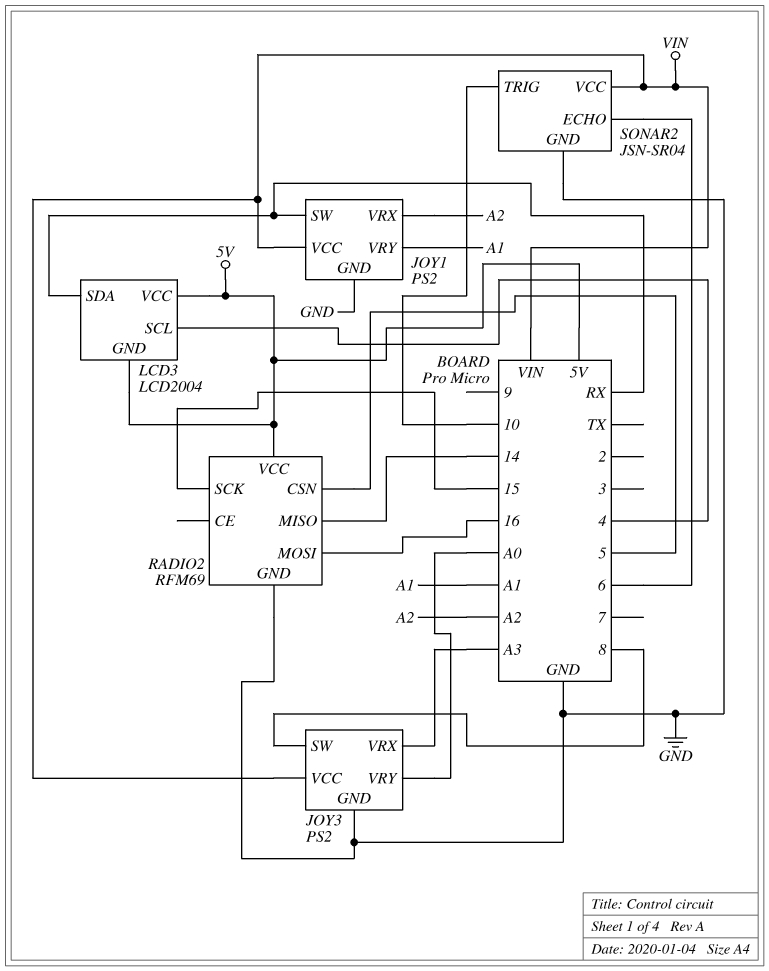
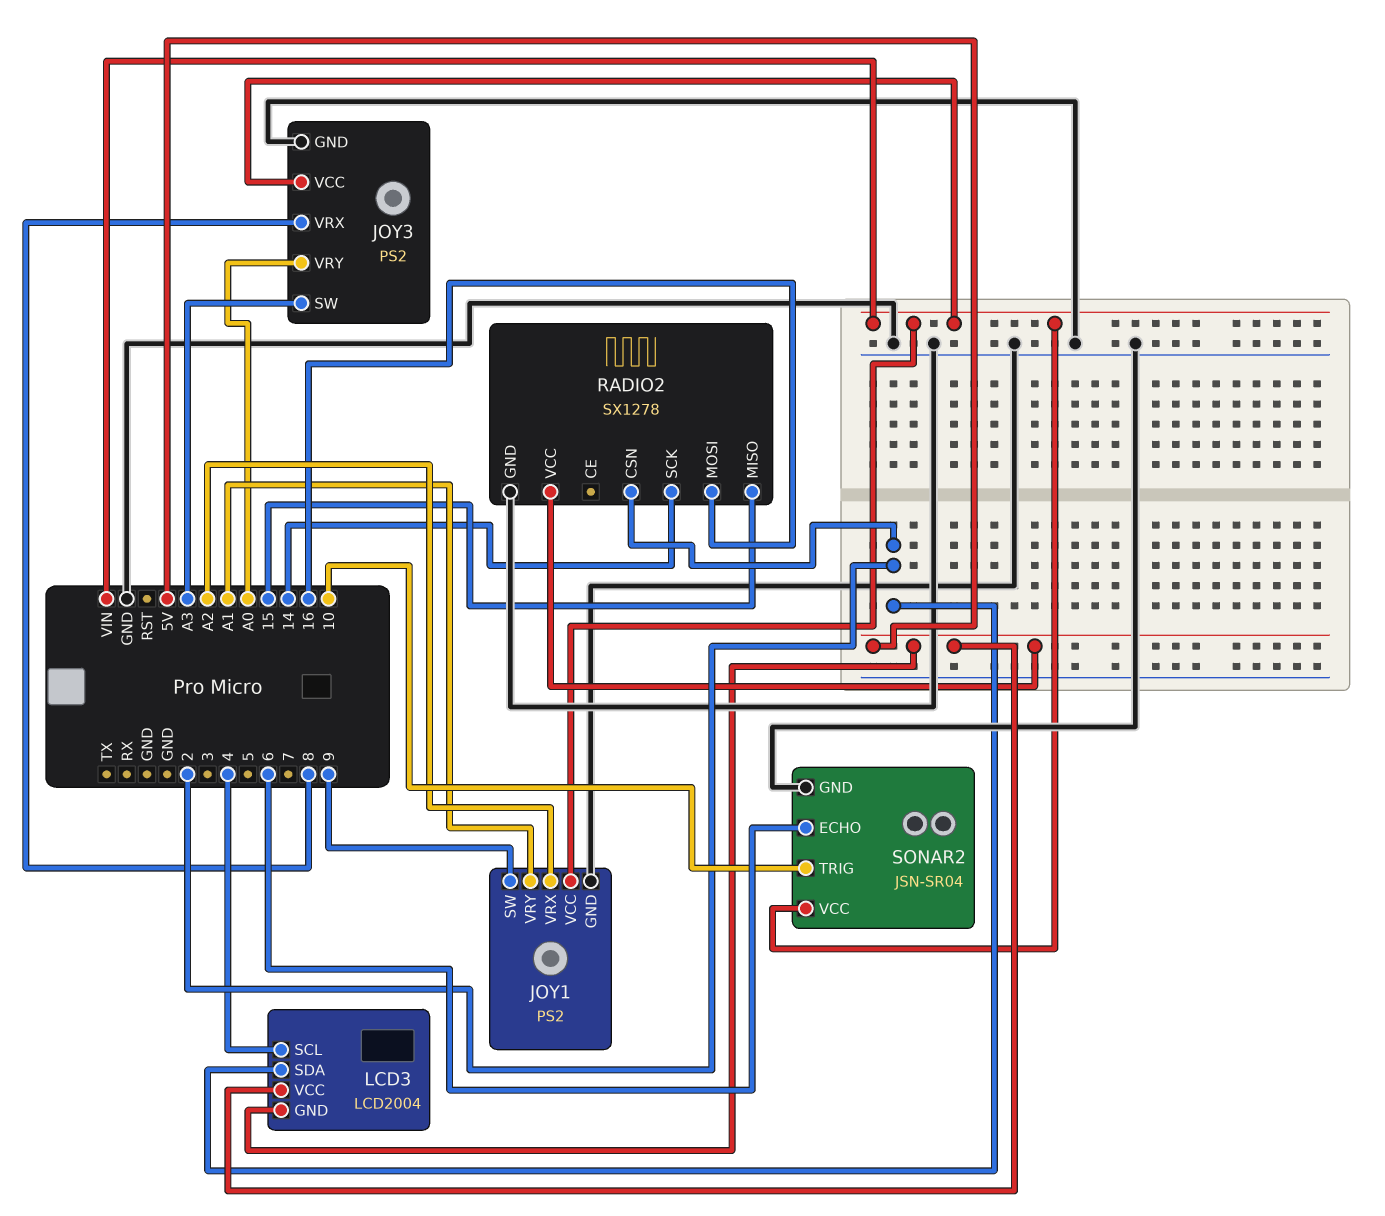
JOY1 pin SW: RX -> 9
JOY3 pin SW: 8 -> A3
JOY3 pin VRX: A3 -> 8
LCD3 pin SDA: RX -> 2
RADIO2: RFM69 -> SX1278
RADIO2 pin CSN: 5 -> 2
RADIO2 pin MISO: 14 -> 15
RADIO2 pin SCK: 15 -> 14

